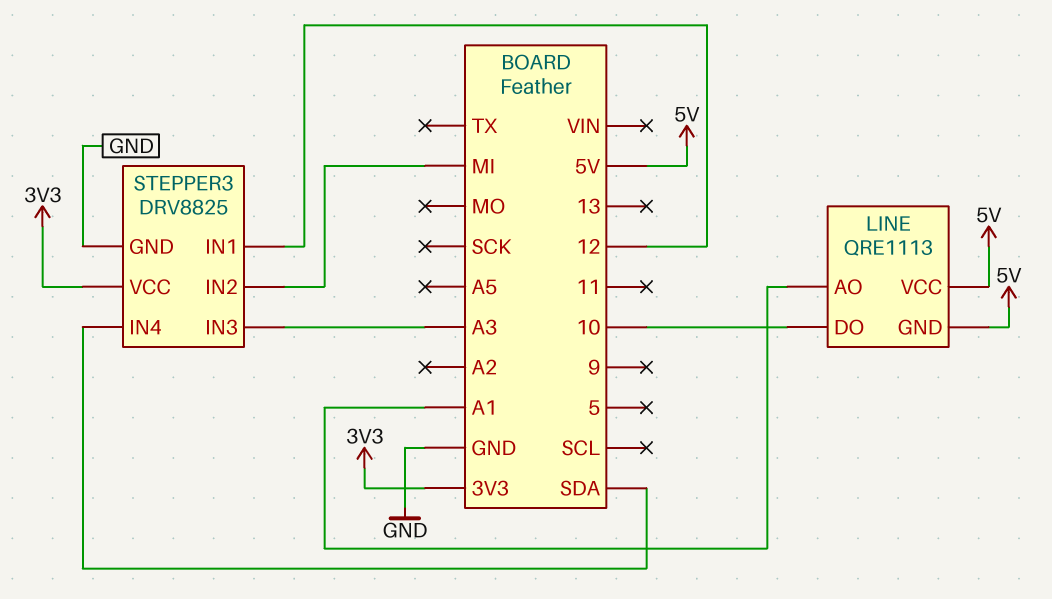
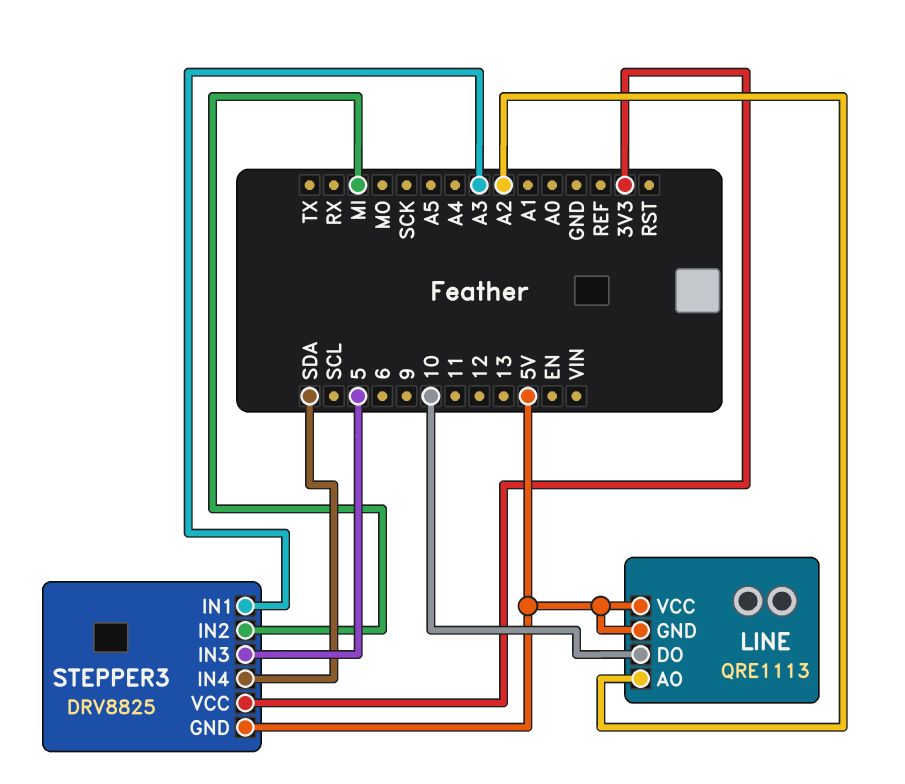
LINE pin AO: A1 -> A2
STEPPER3 pin GND: GND -> 5V
STEPPER3 pin IN1: 12 -> A3
STEPPER3 pin IN3: A3 -> 5

